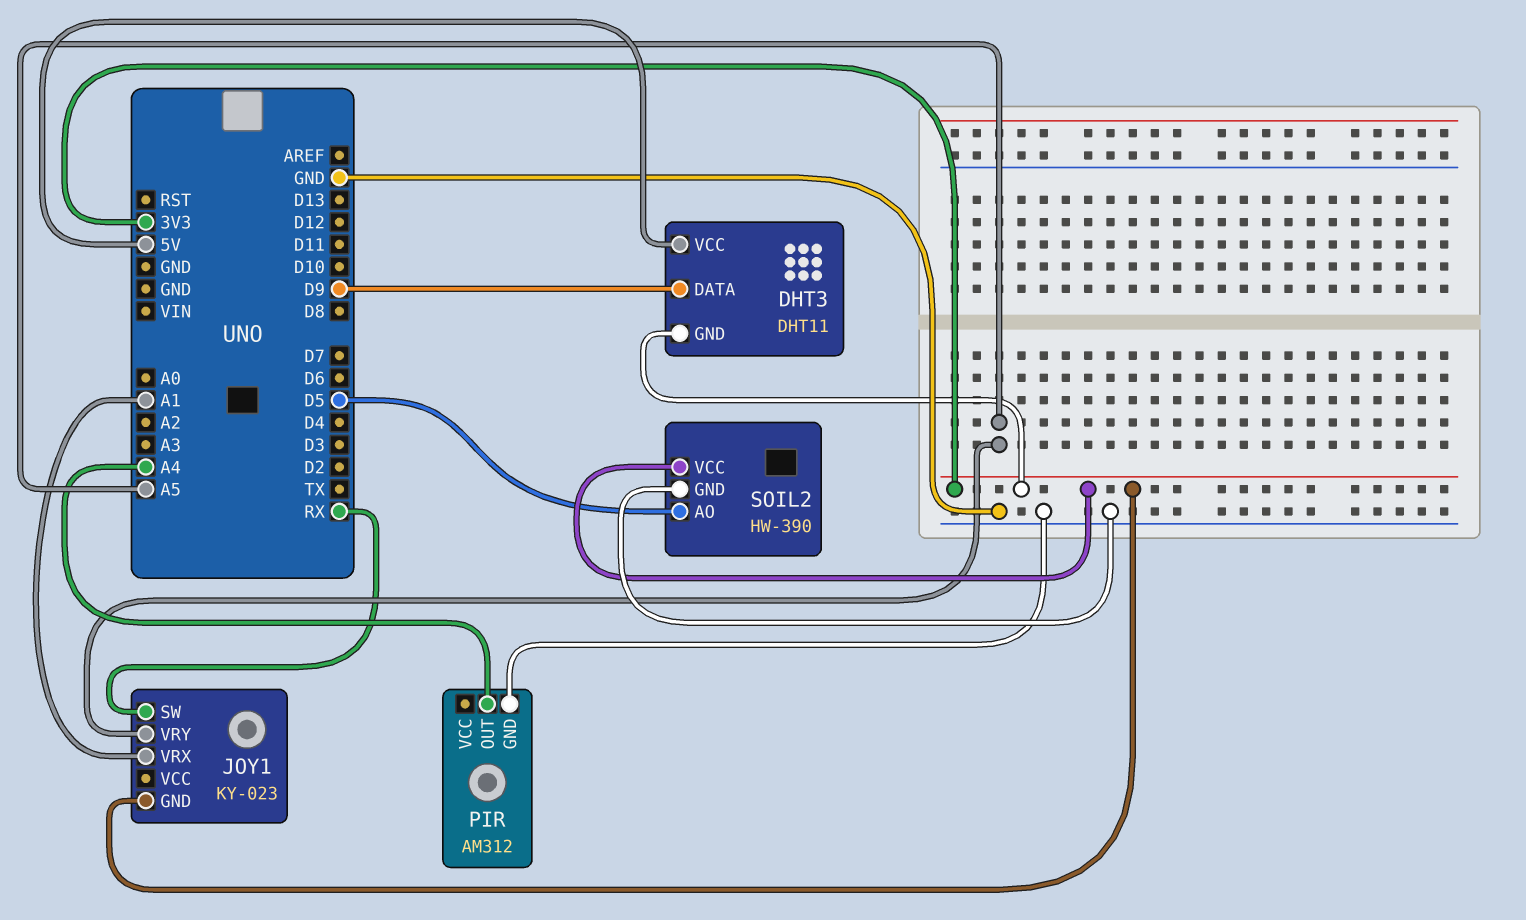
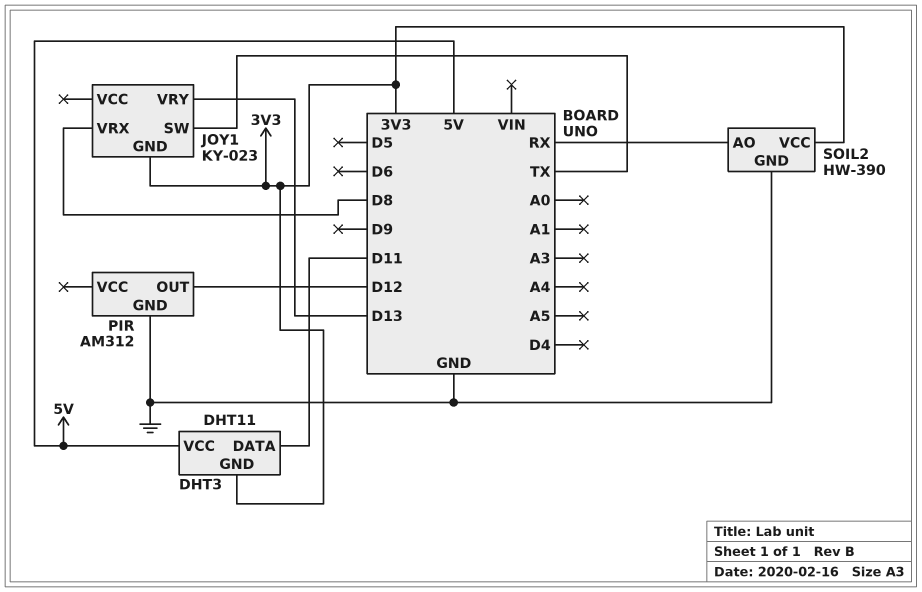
DHT3 pin DATA: D9 -> D11
JOY1 pin SW: RX -> TX
JOY1 pin VRX: A1 -> D8
JOY1 pin VRY: A5 -> D13
PIR pin OUT: A4 -> D12
SOIL2 pin AO: D5 -> RX

